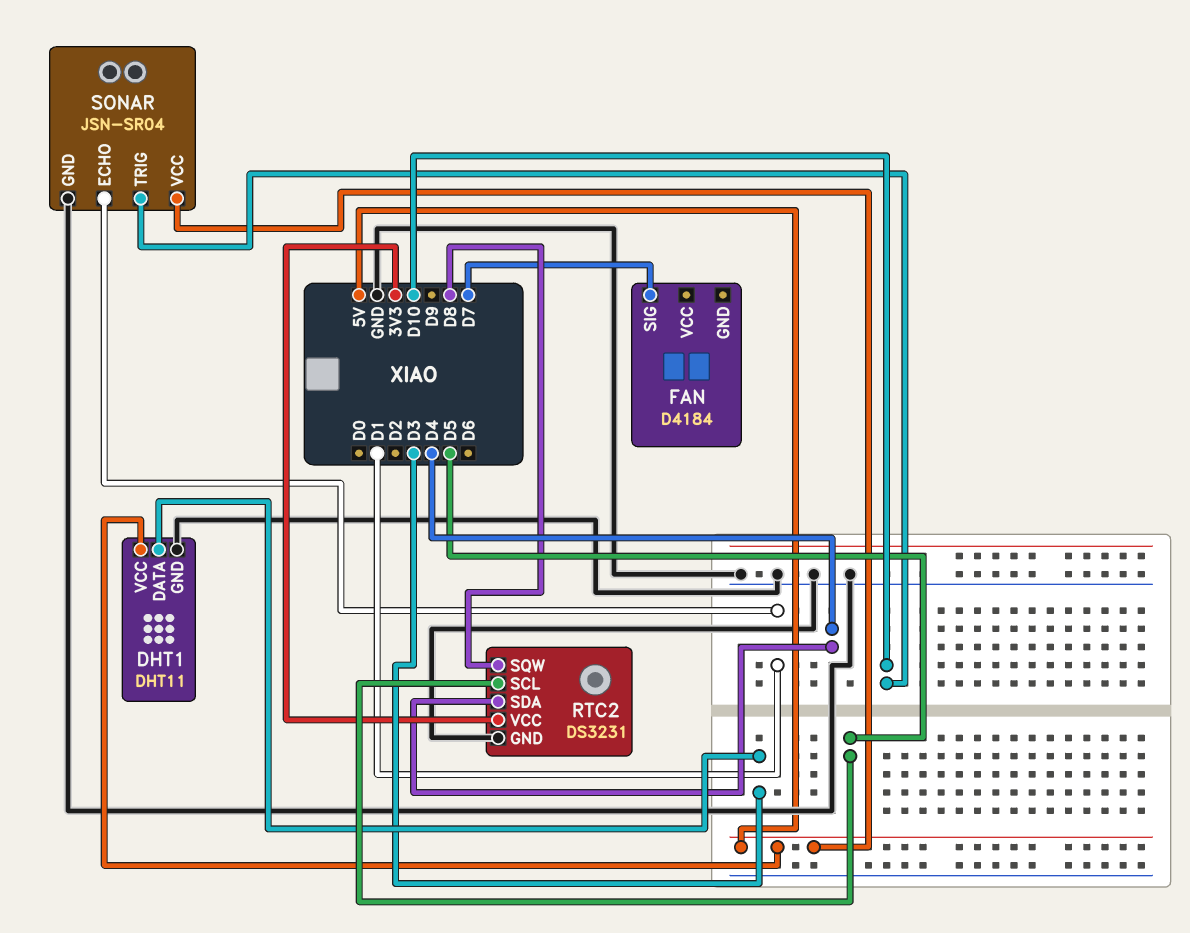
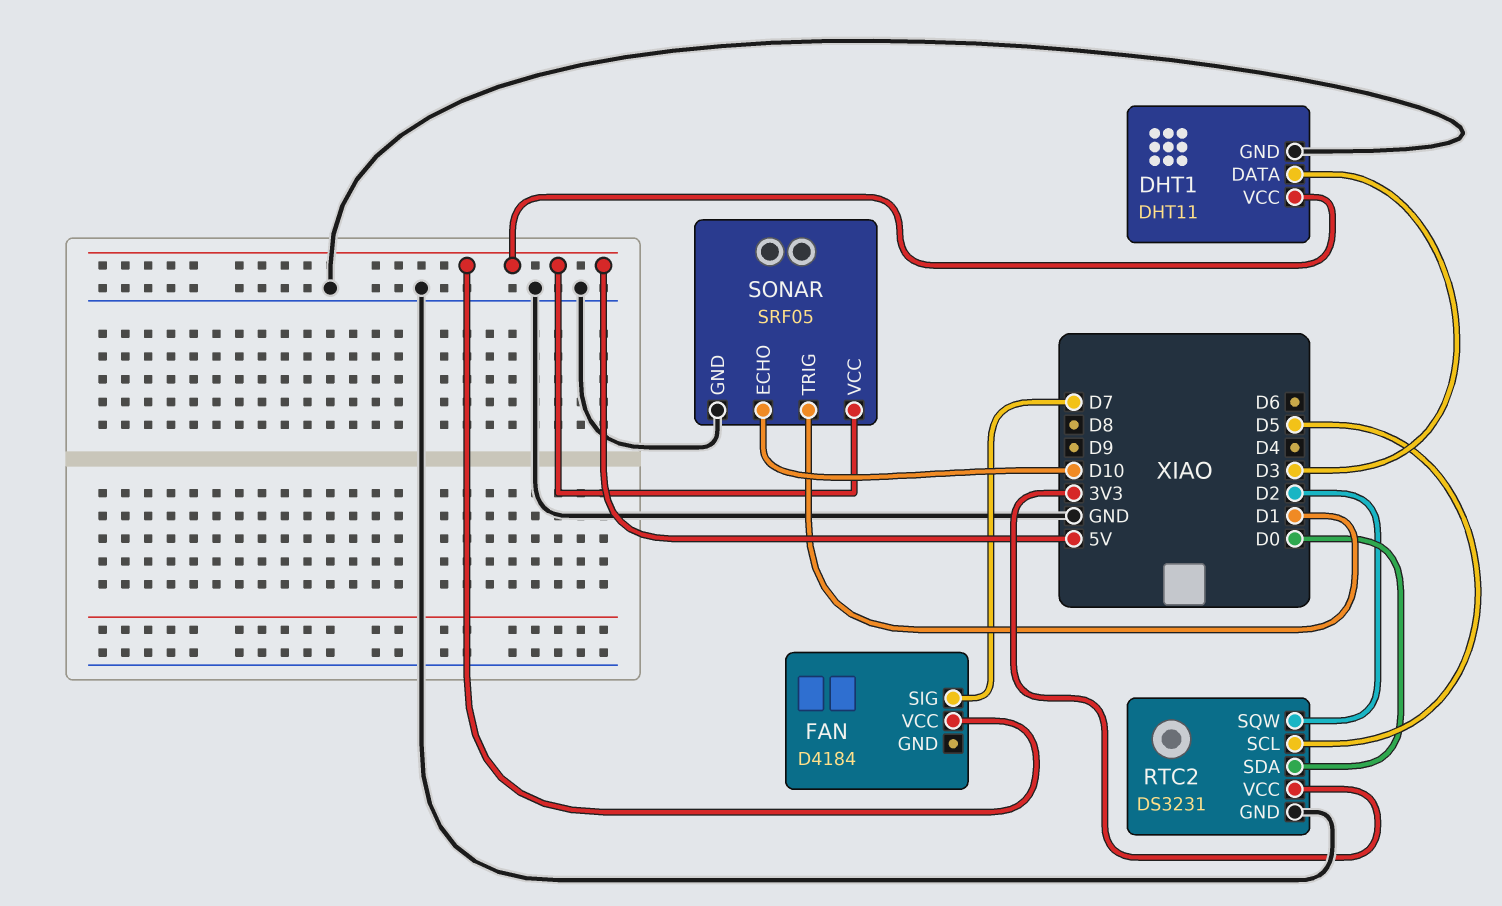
FAN pin VCC: none -> 5V
RTC2 pin SDA: D4 -> D0
RTC2 pin SQW: D8 -> D2
SONAR: JSN-SR04 -> SRF05
SONAR pin ECHO: D1 -> D10
SONAR pin TRIG: D10 -> D1

